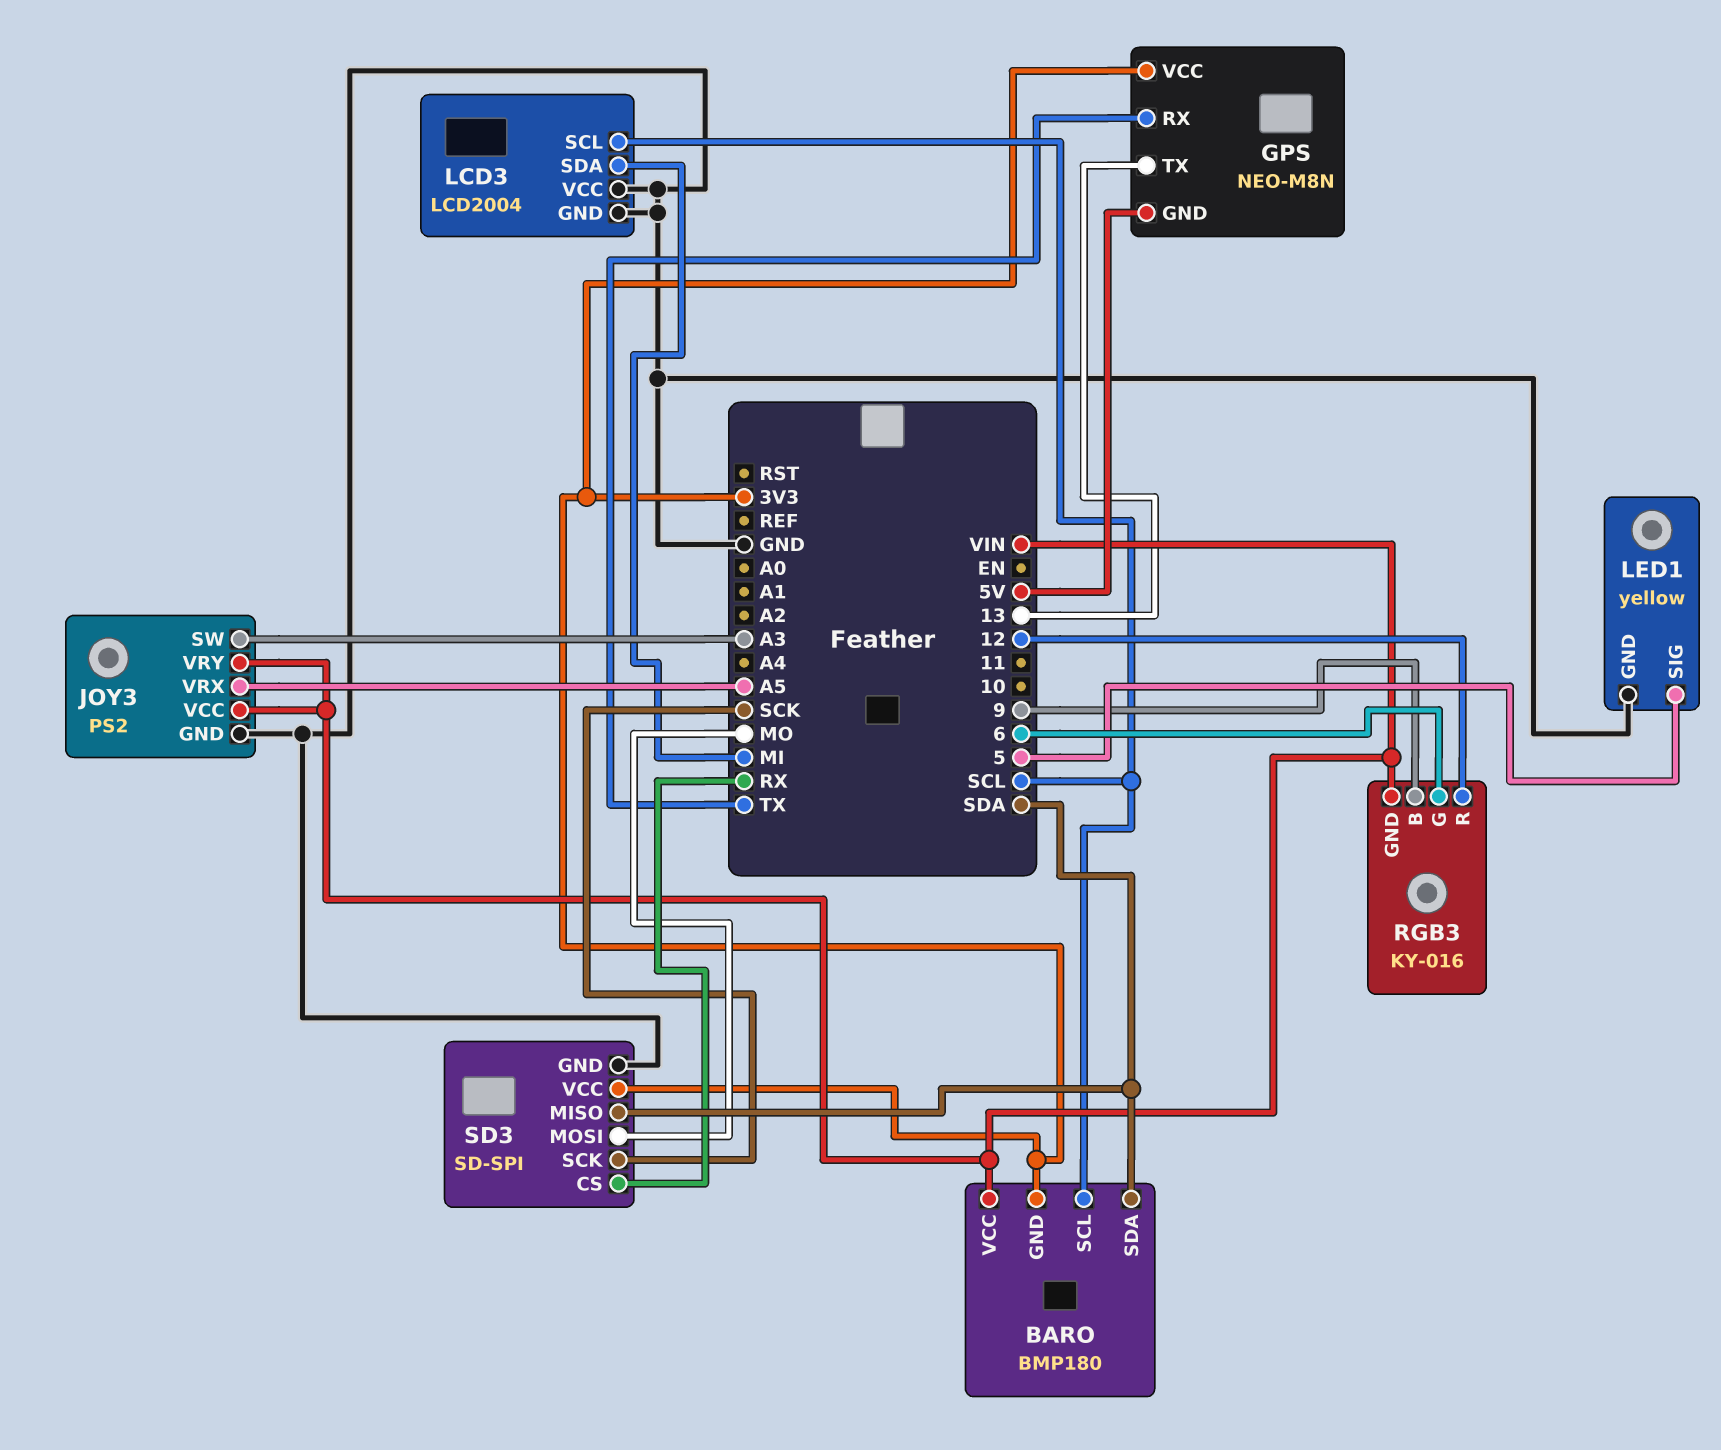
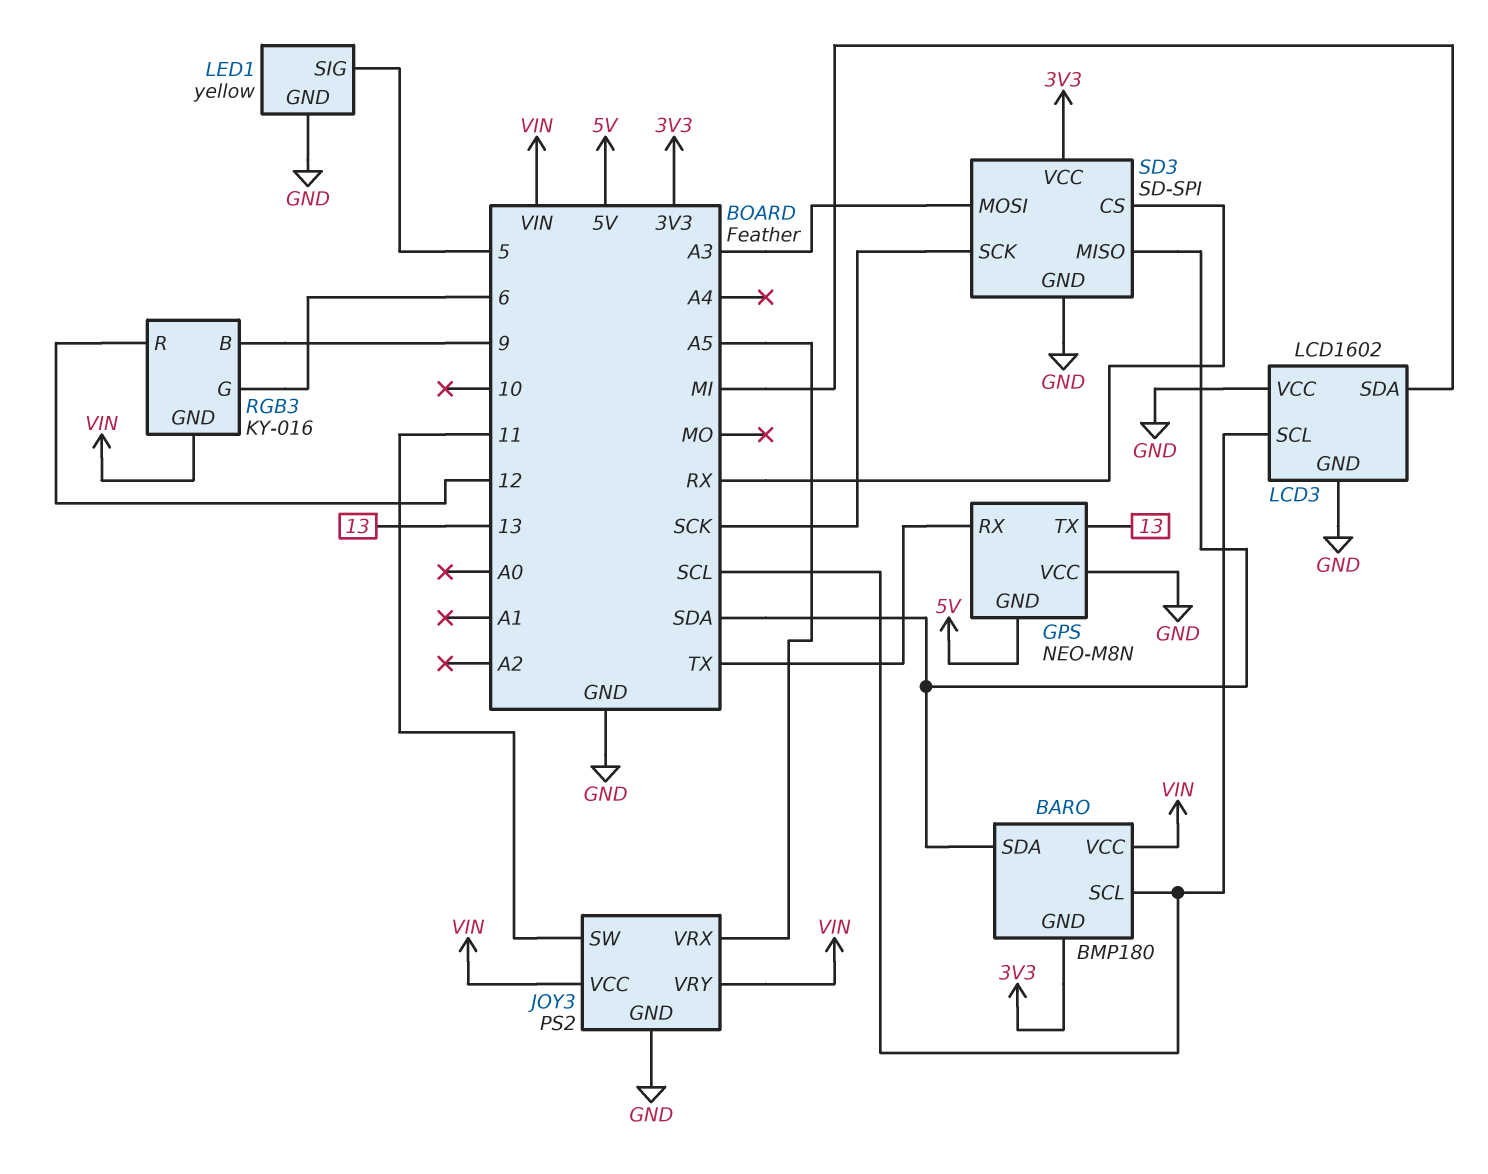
GPS pin VCC: 3V3 -> GND
JOY3 pin SW: A3 -> 11
LCD3: LCD2004 -> LCD1602
SD3 pin MOSI: MO -> A3

